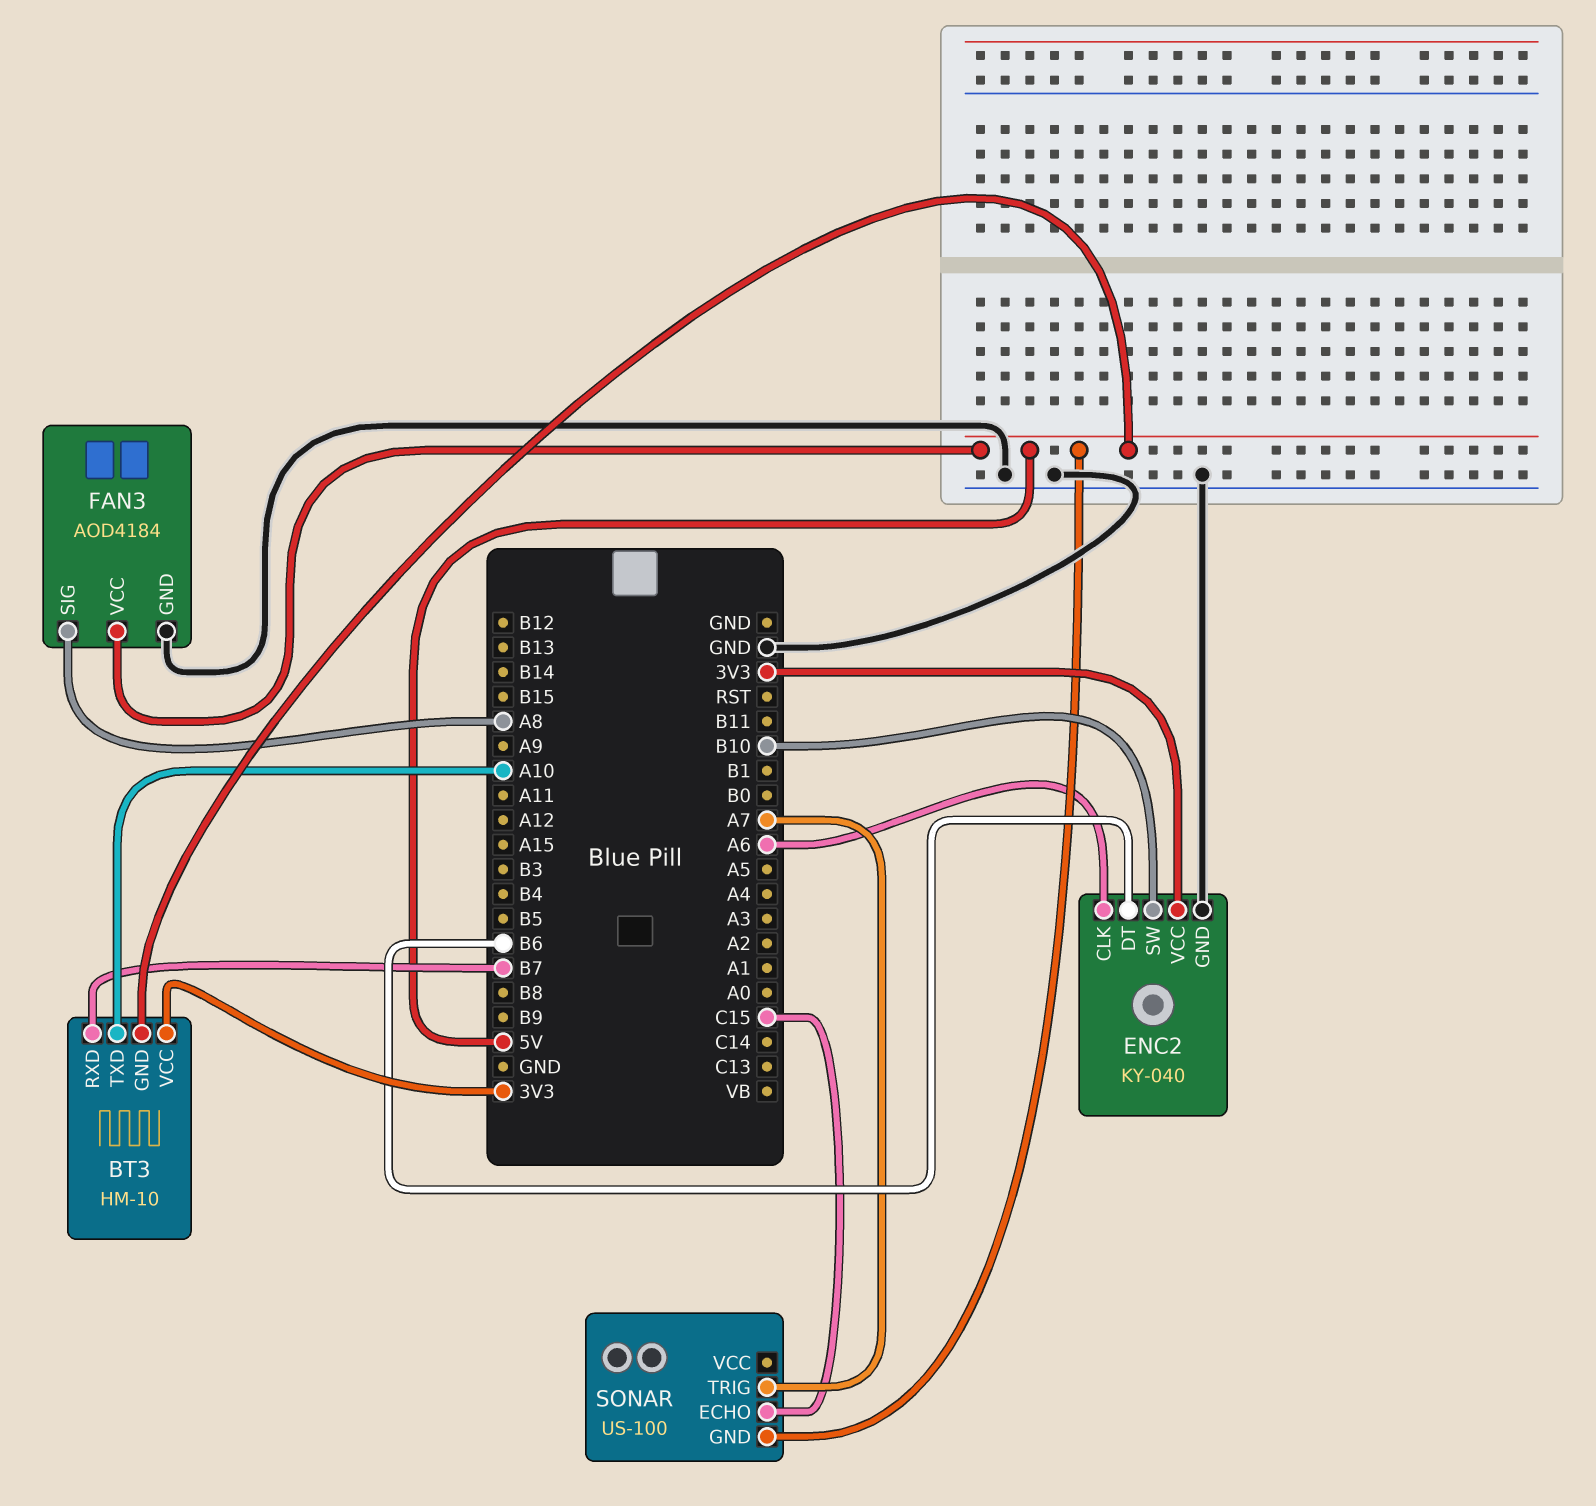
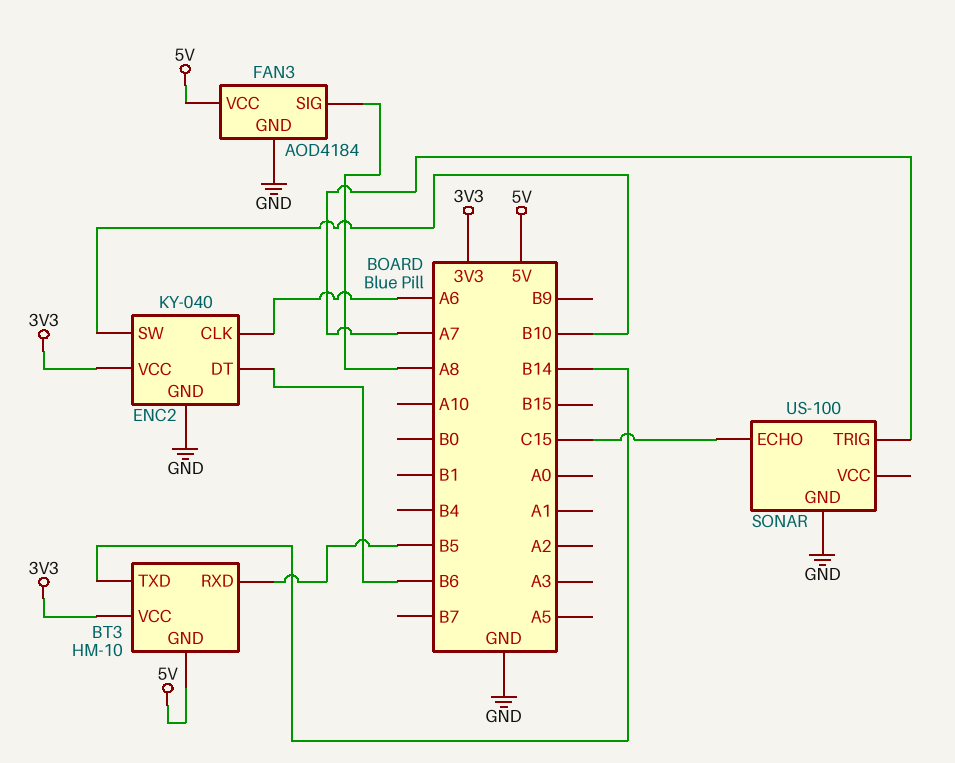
BT3 pin RXD: B7 -> B5
BT3 pin TXD: A10 -> B14
SONAR pin GND: 5V -> GND

